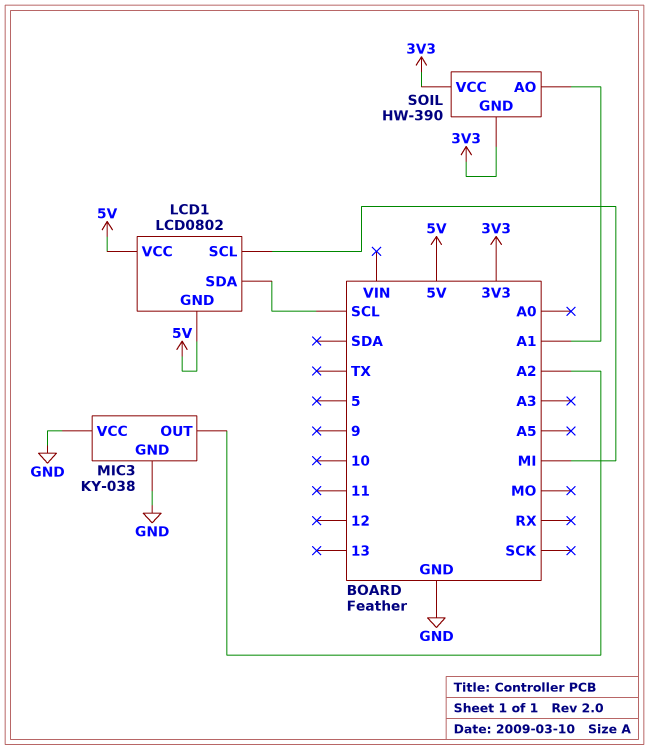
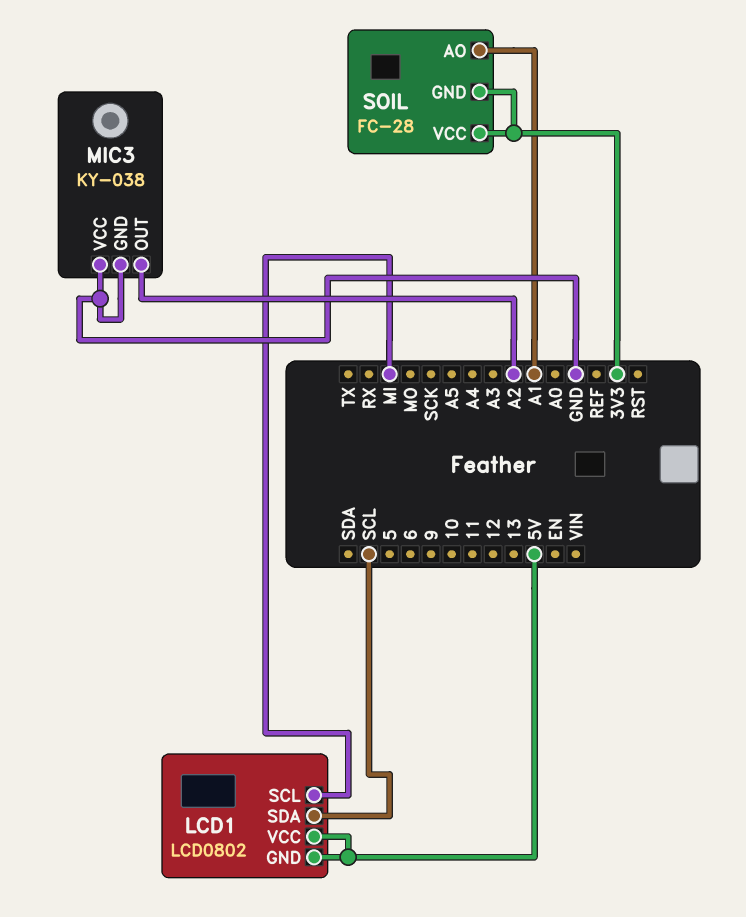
SOIL: HW-390 -> FC-28

